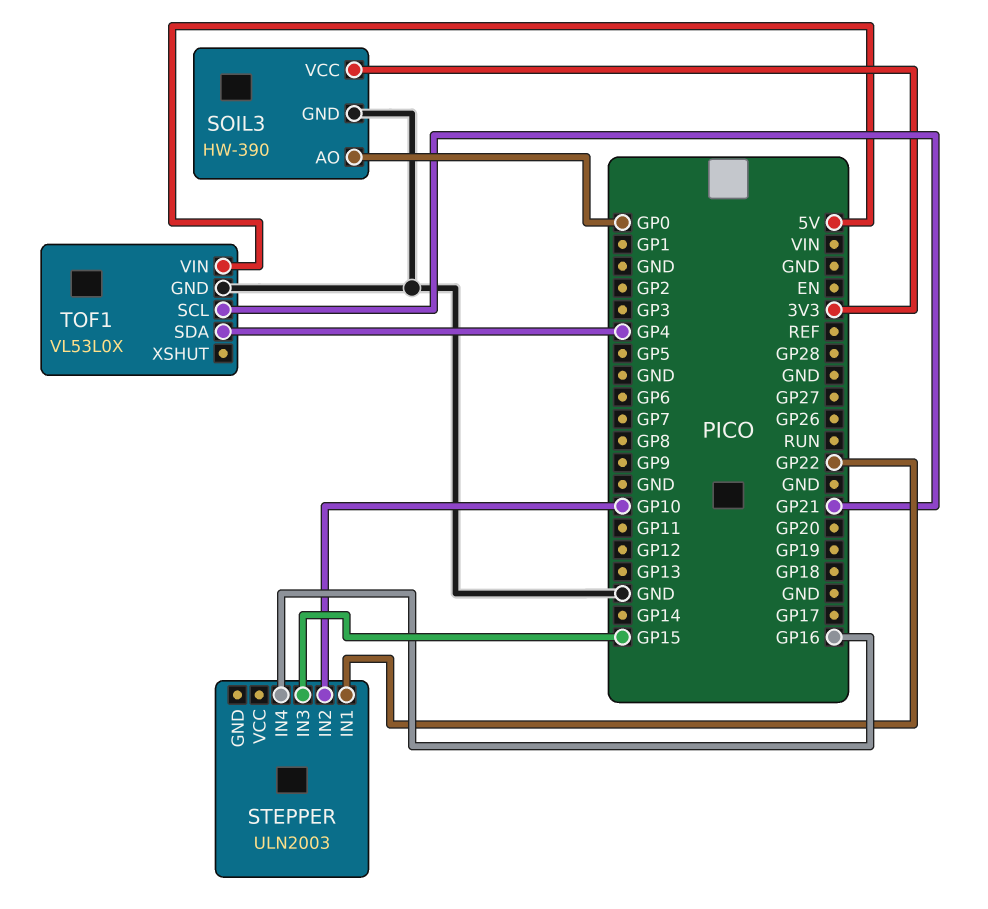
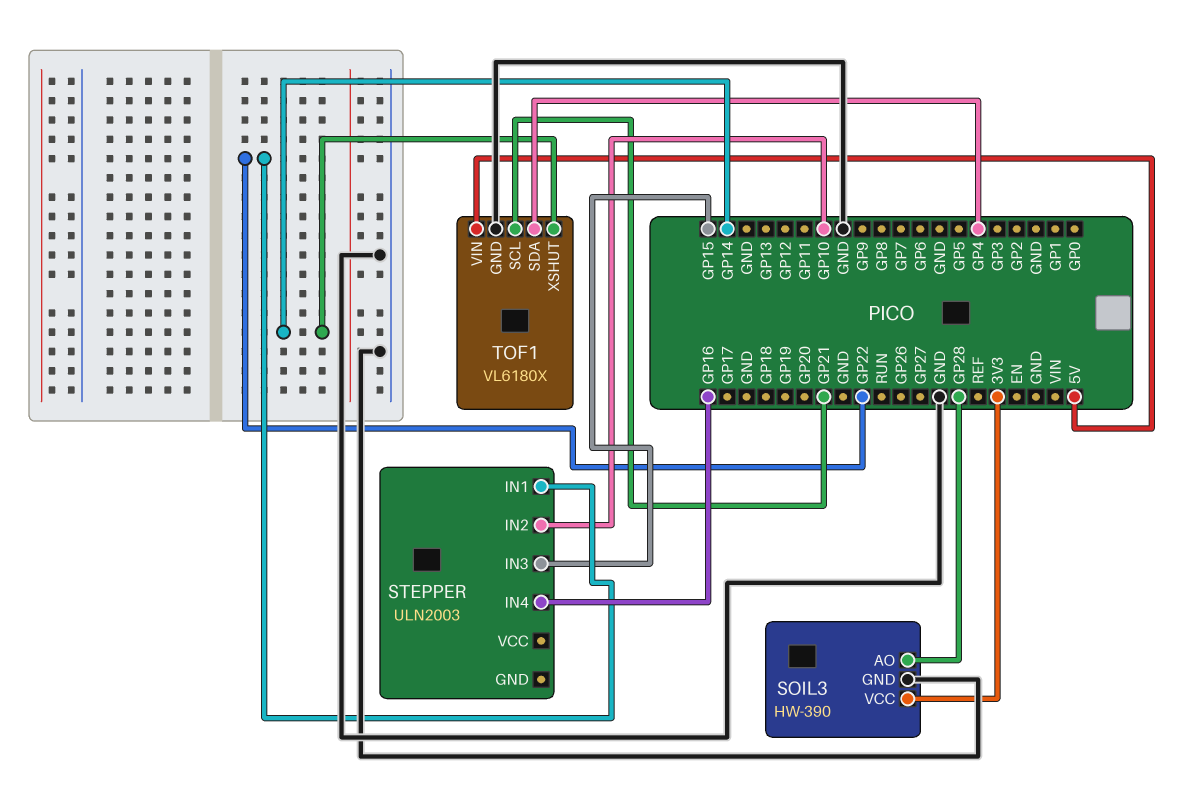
SOIL3 pin AO: GP0 -> GP28
TOF1: VL53L0X -> VL6180X
TOF1 pin XSHUT: none -> GP14

